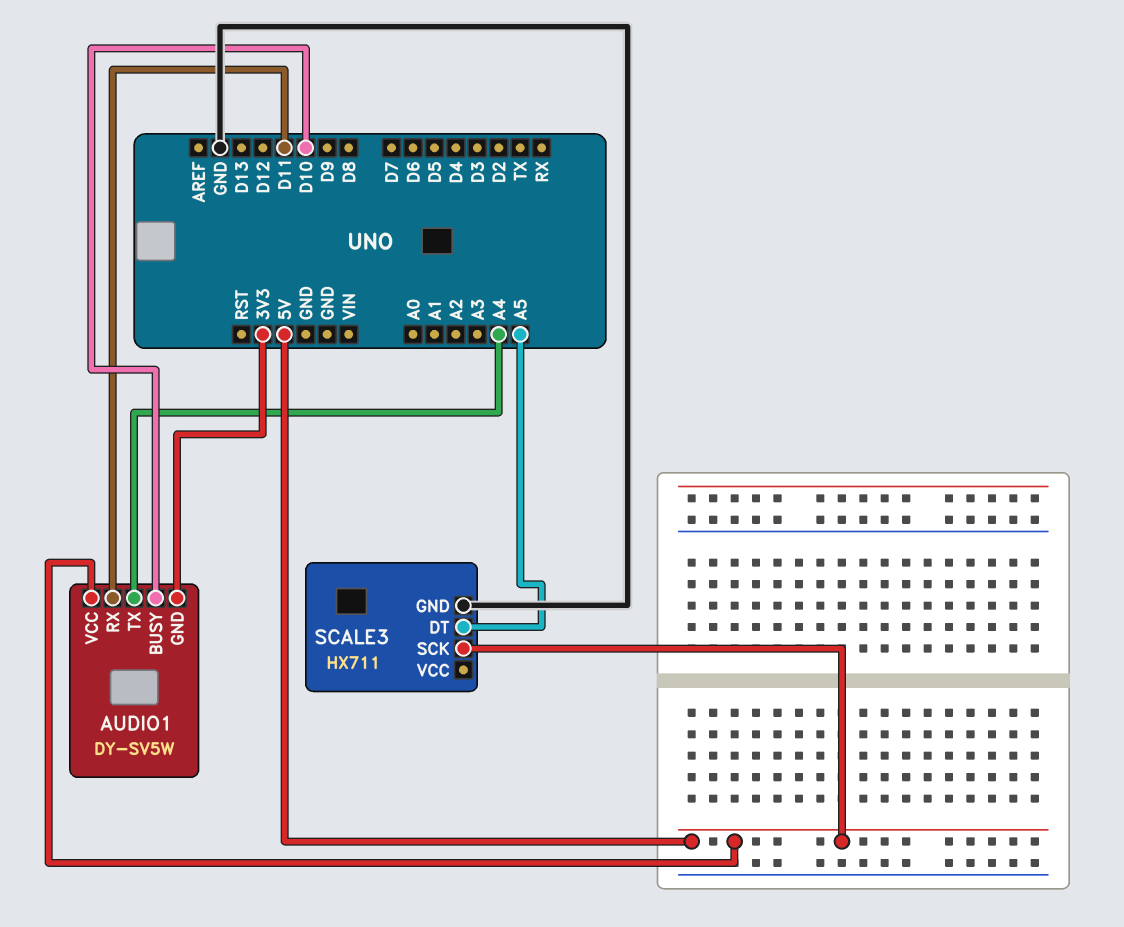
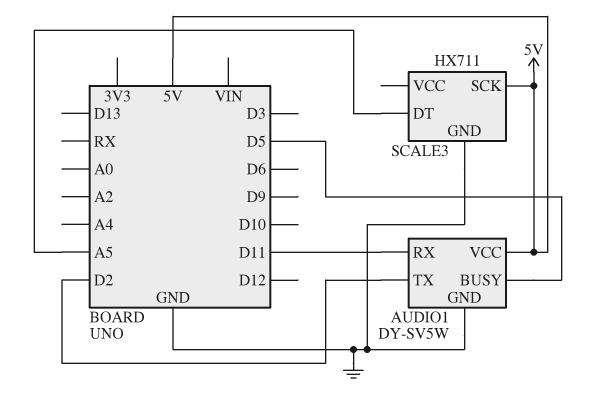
AUDIO1 pin BUSY: D10 -> D5
AUDIO1 pin GND: 3V3 -> GND
AUDIO1 pin TX: A4 -> D2

